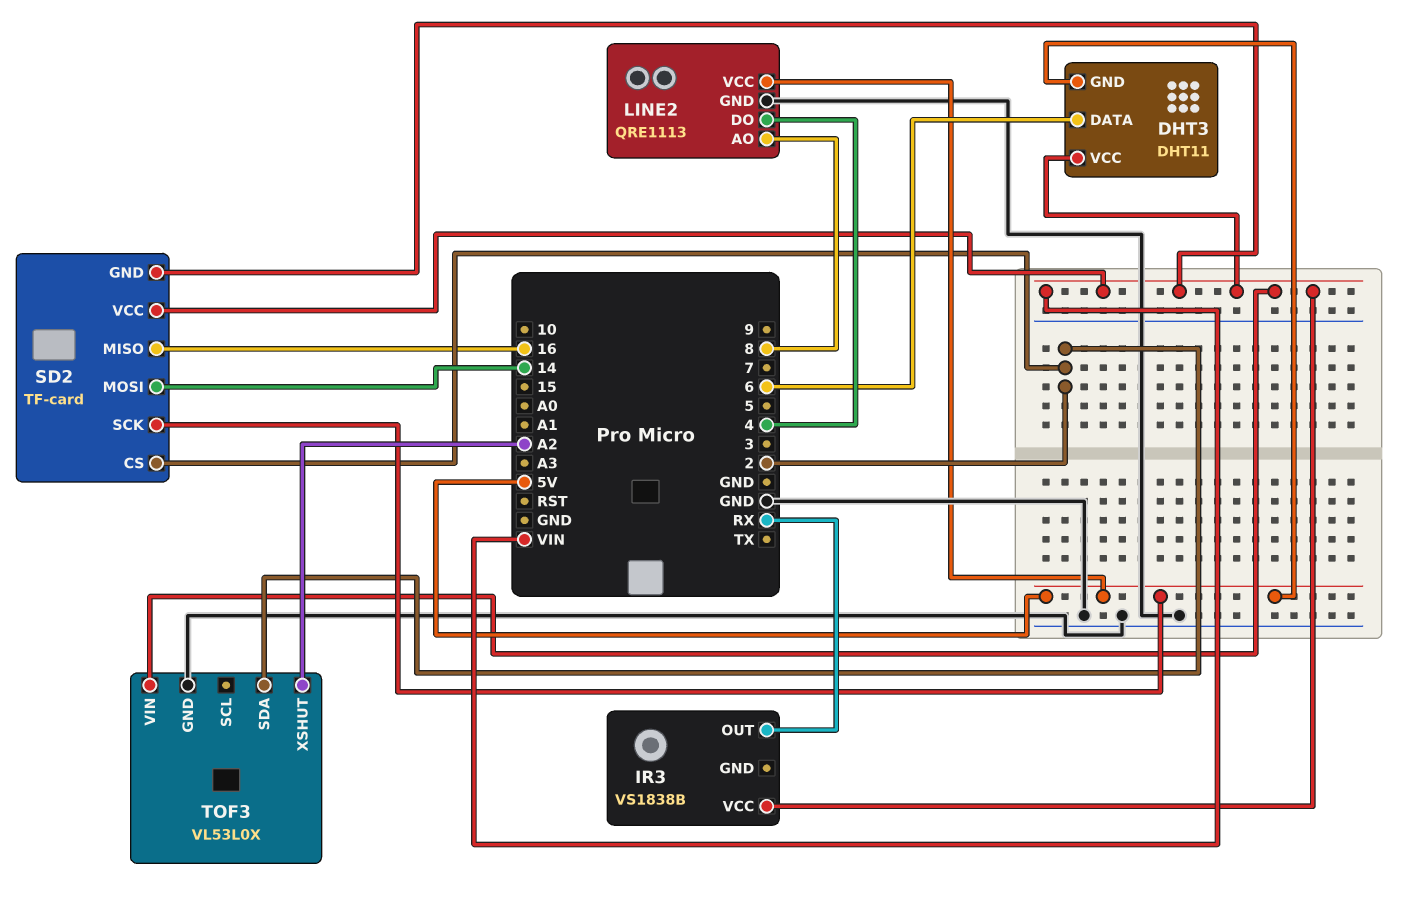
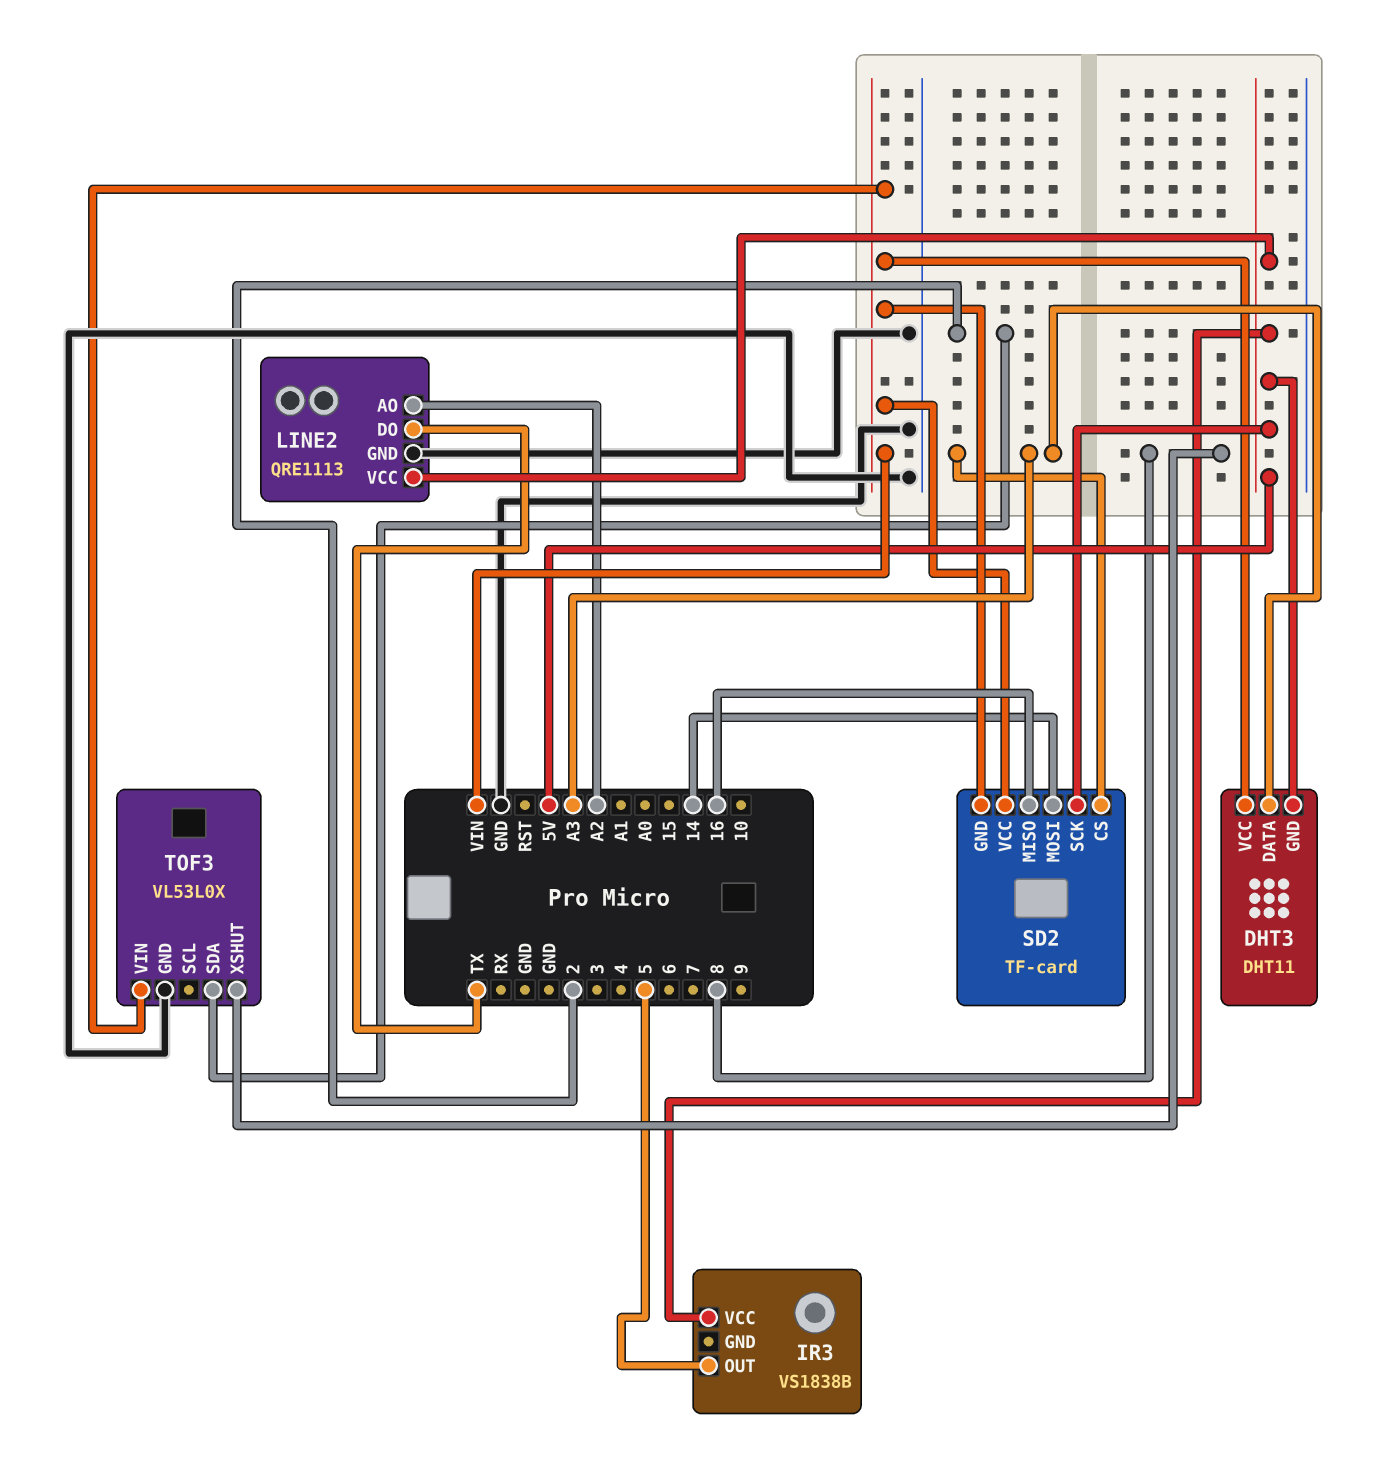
DHT3 pin DATA: 6 -> A3
IR3 pin OUT: RX -> 5
IR3 pin VCC: VIN -> 5V
LINE2 pin AO: 8 -> A2
LINE2 pin DO: 4 -> TX
SD2 pin CS: 2 -> A3
TOF3 pin XSHUT: A2 -> 8

